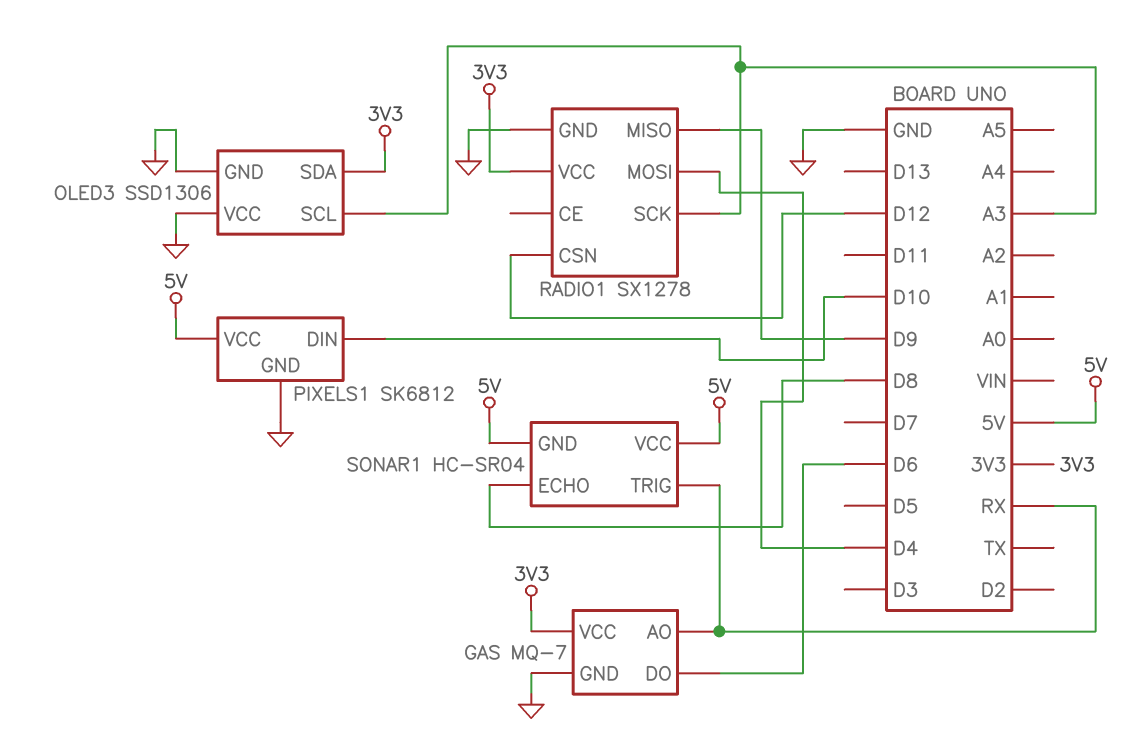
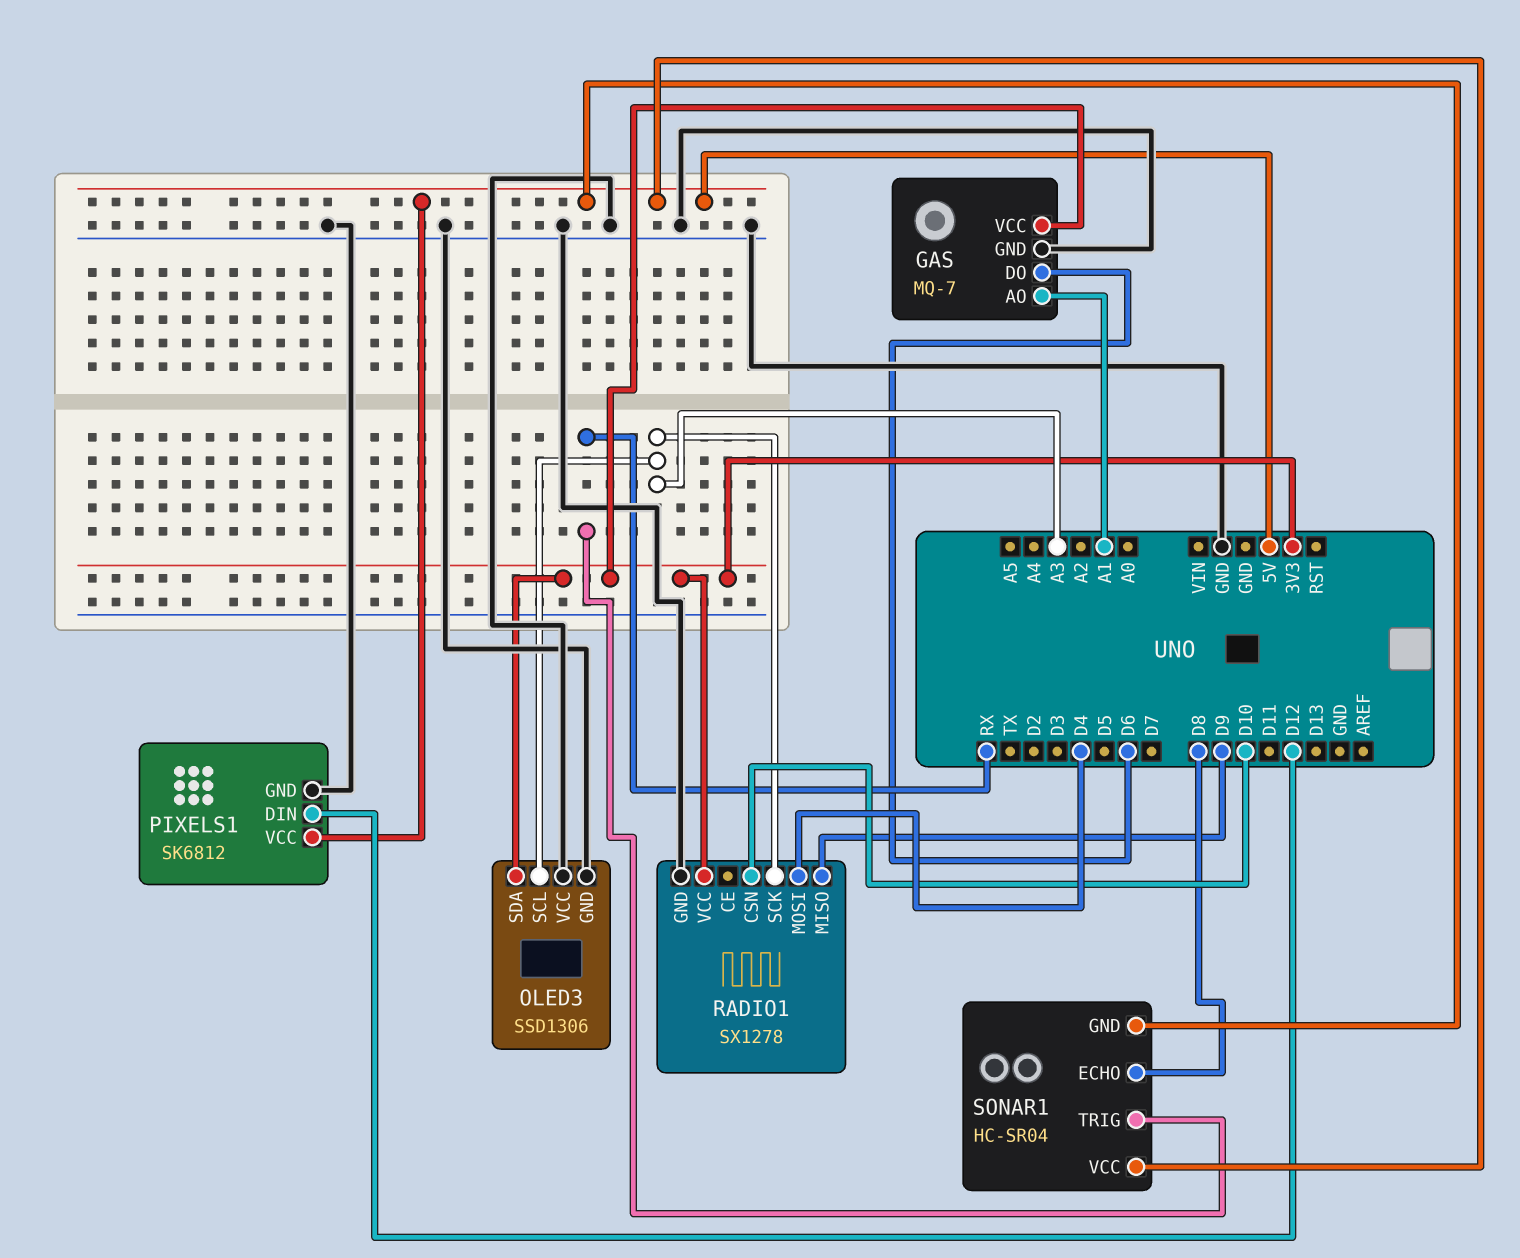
GAS pin AO: RX -> A1
PIXELS1 pin DIN: D10 -> D12
RADIO1 pin CSN: D12 -> D10

